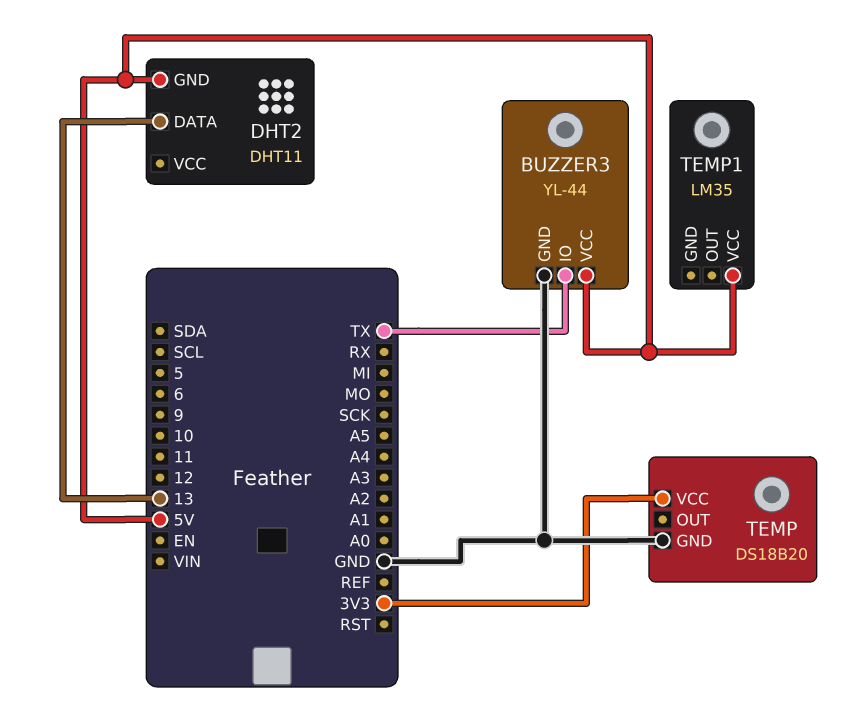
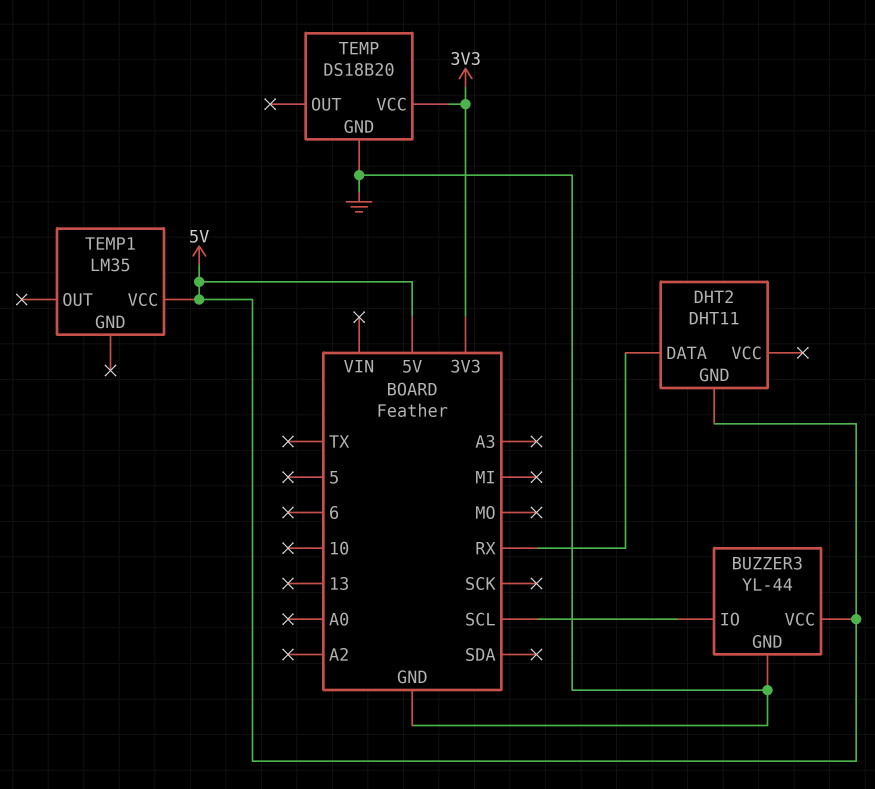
BUZZER3 pin IO: TX -> SCL
DHT2 pin DATA: 13 -> RX

